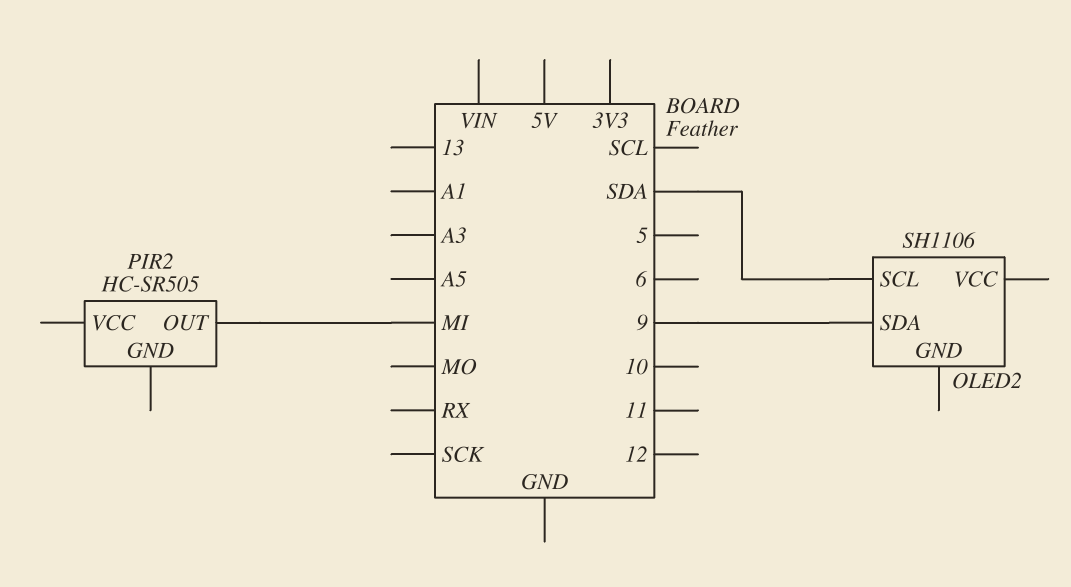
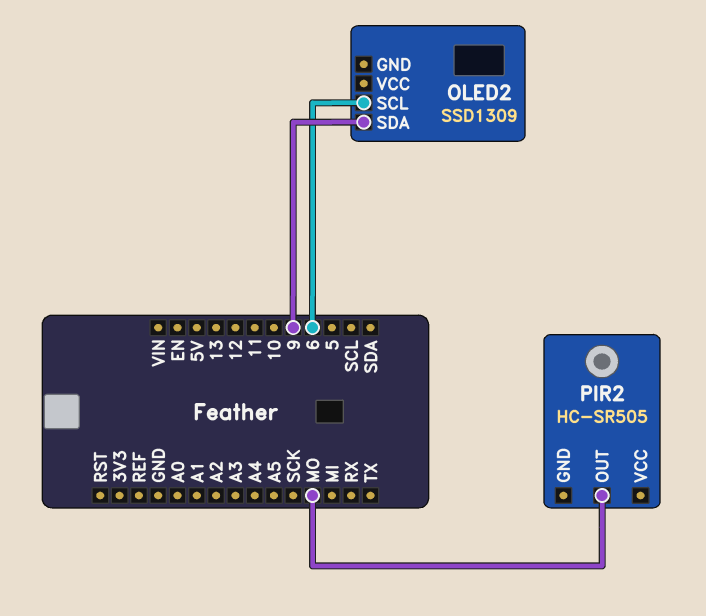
OLED2: SH1106 -> SSD1309
OLED2 pin SCL: SDA -> 6
PIR2 pin OUT: MI -> MO

